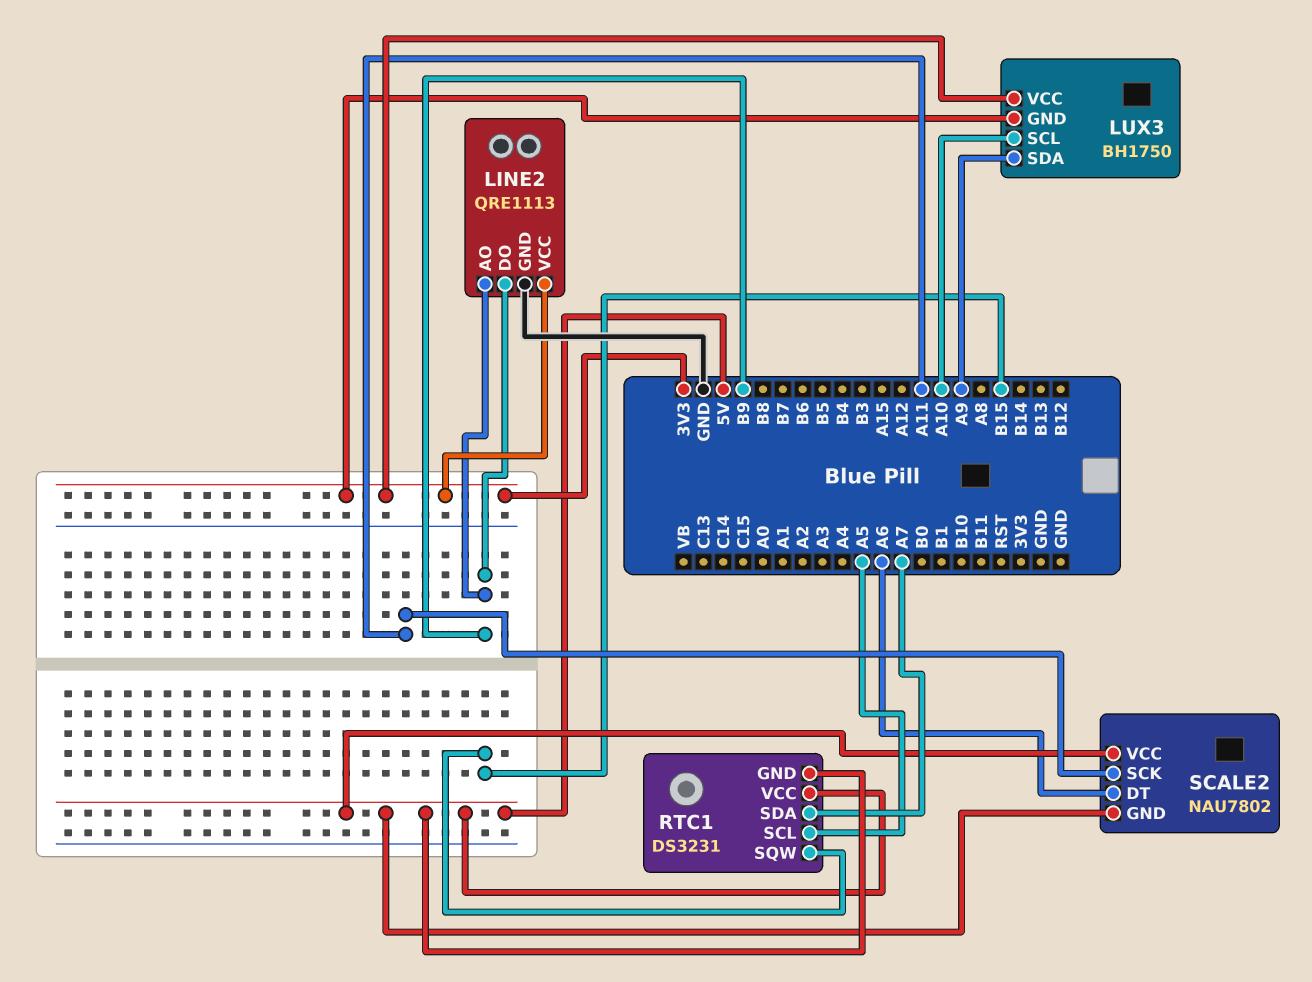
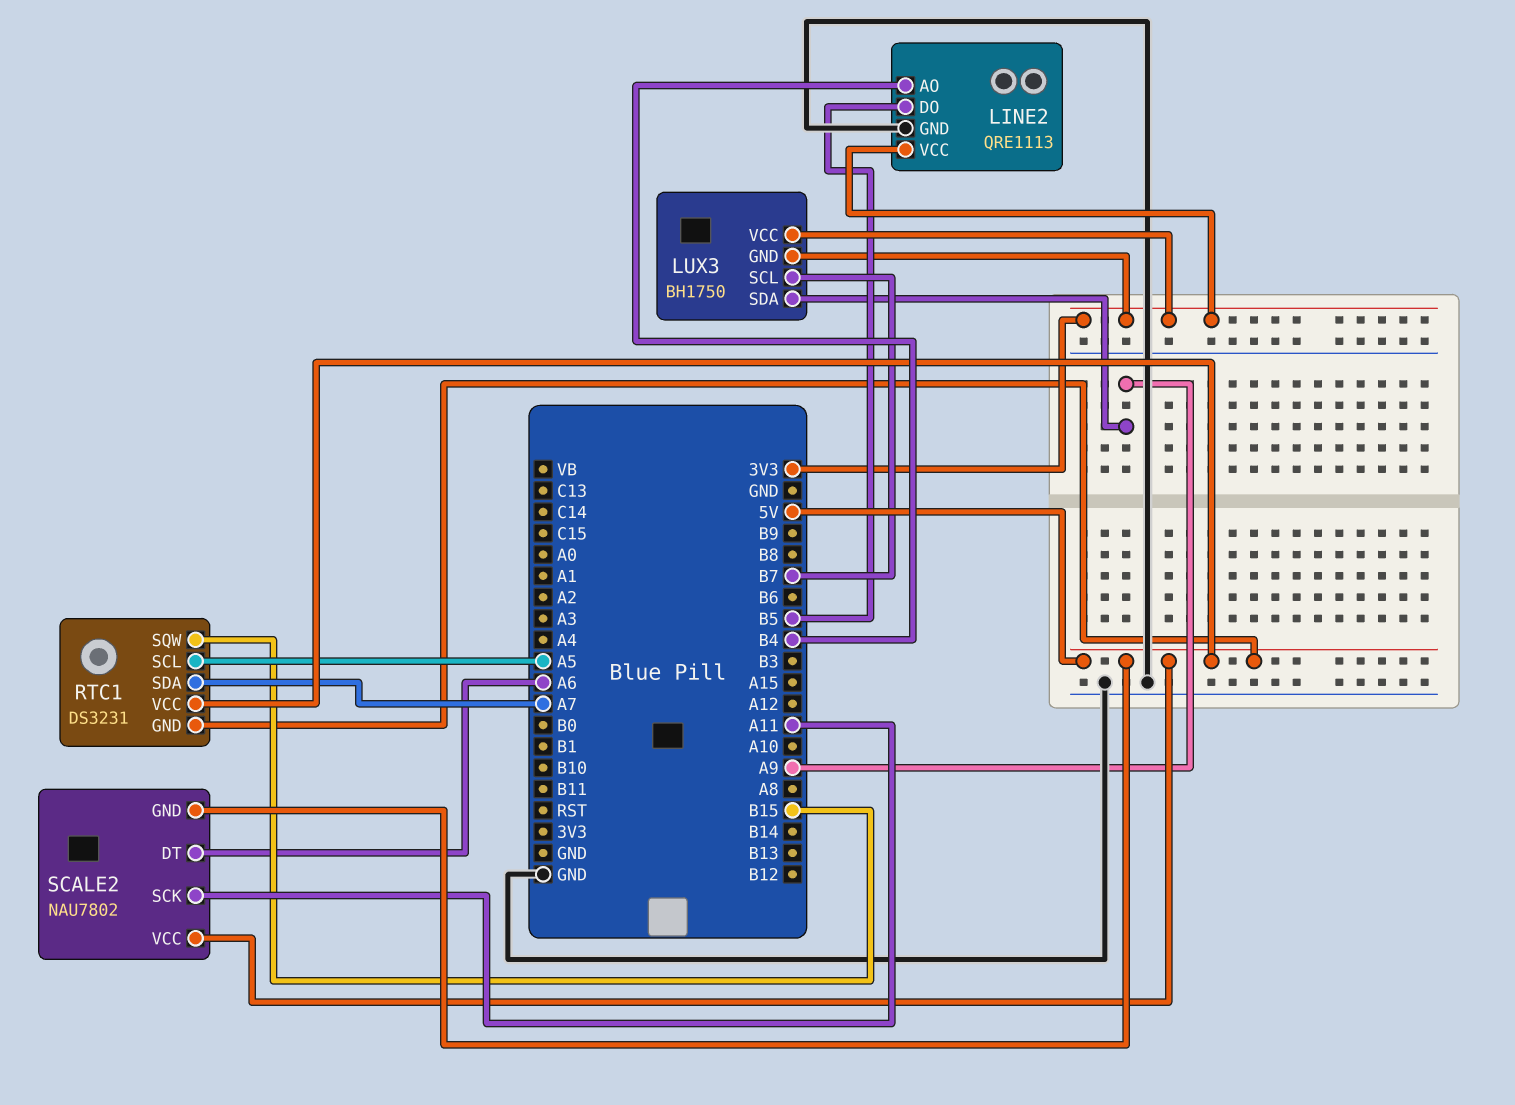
LINE2 pin AO: B9 -> B4
LINE2 pin DO: B9 -> B5
LUX3 pin SCL: A10 -> B7

